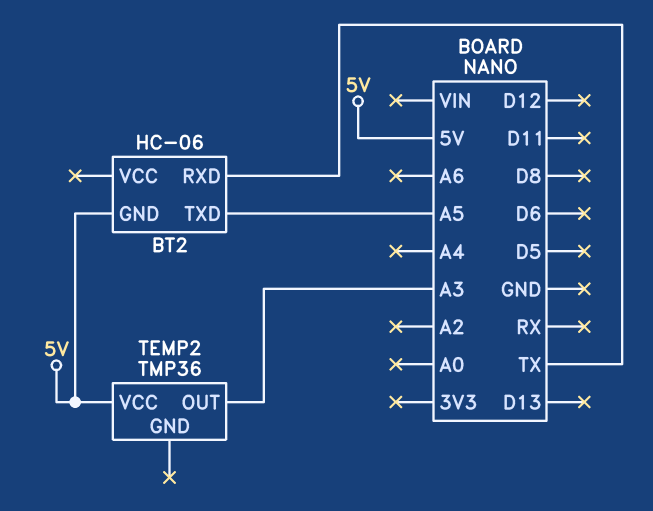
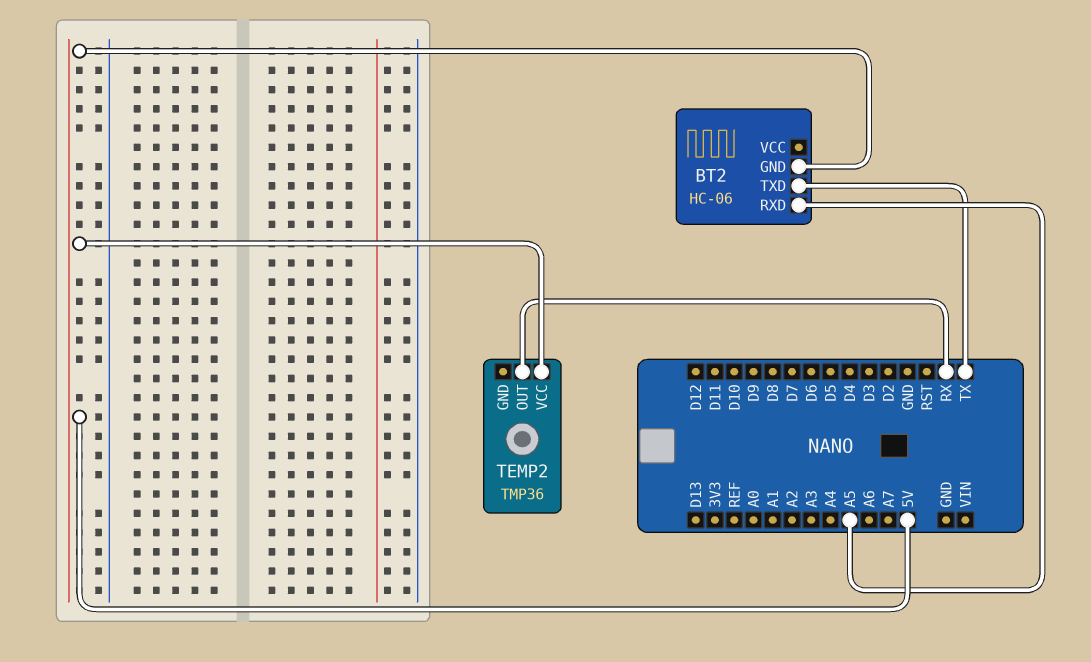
BT2 pin RXD: TX -> A5
BT2 pin TXD: A5 -> TX
TEMP2 pin OUT: A3 -> RX

